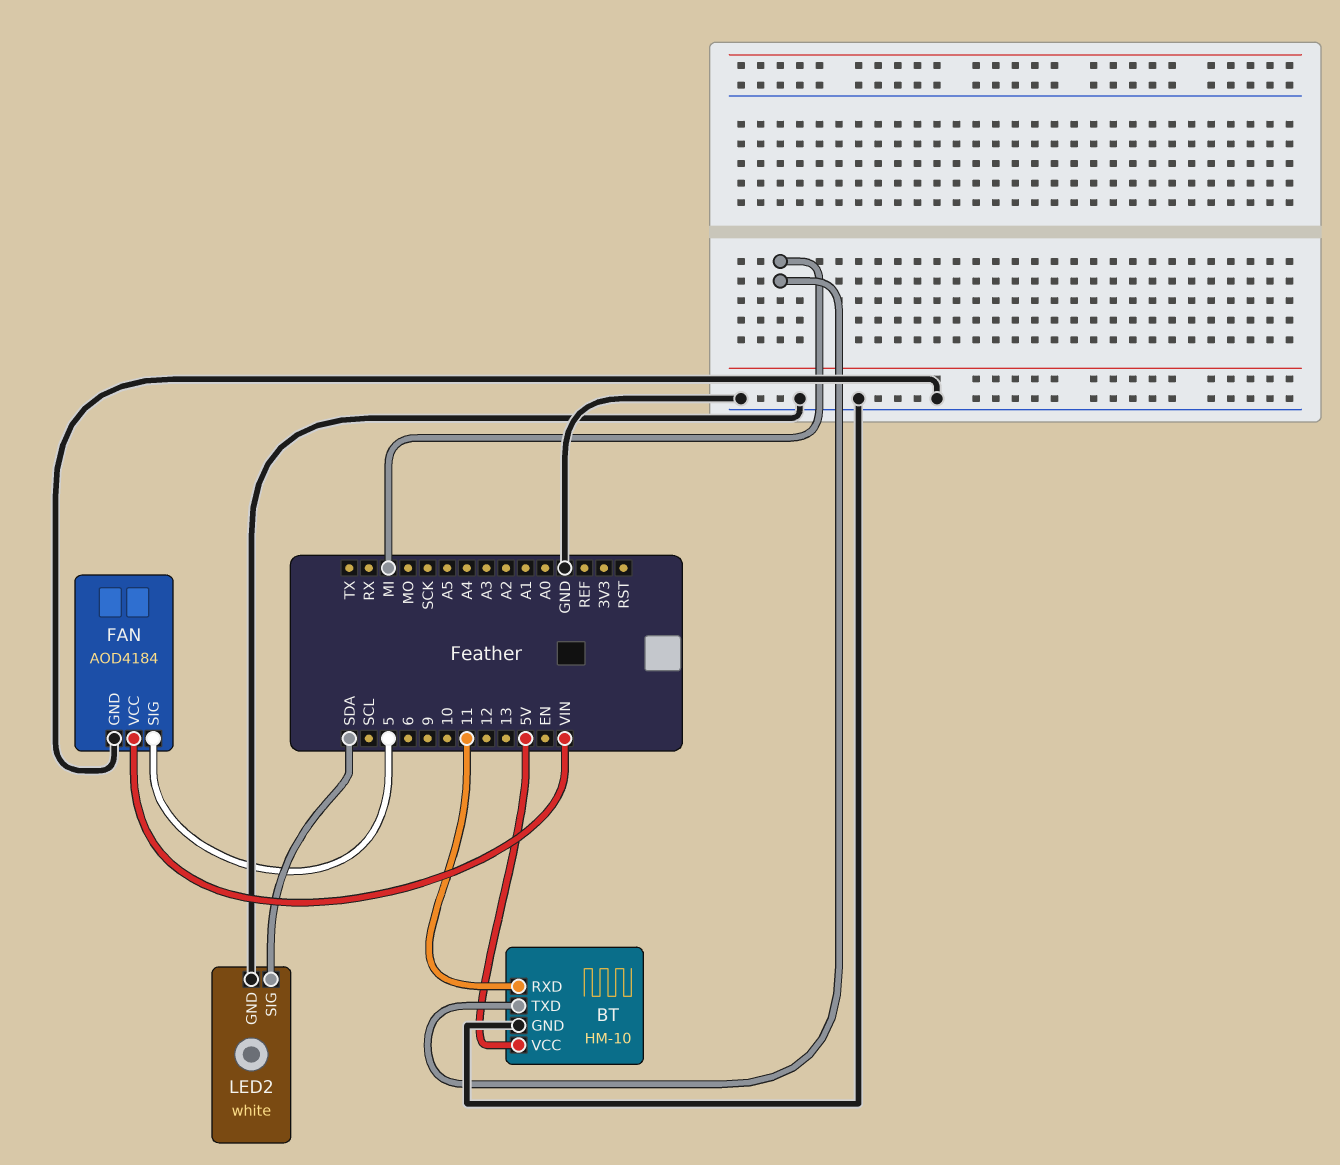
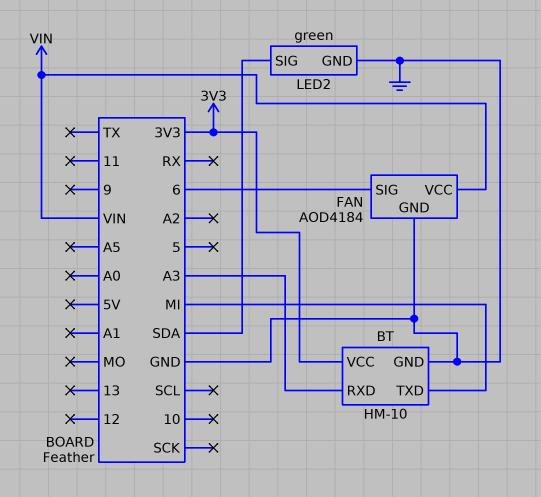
BT pin RXD: 11 -> A3
BT pin VCC: 5V -> 3V3
FAN pin SIG: 5 -> 6
LED2: white -> green

